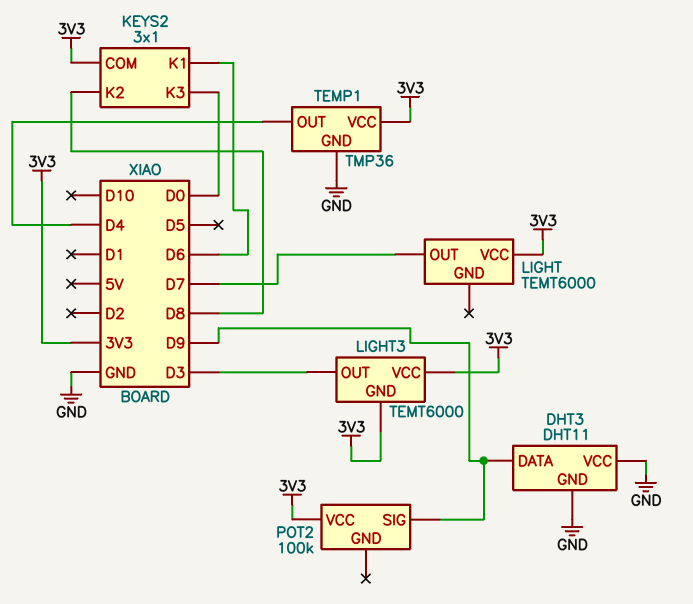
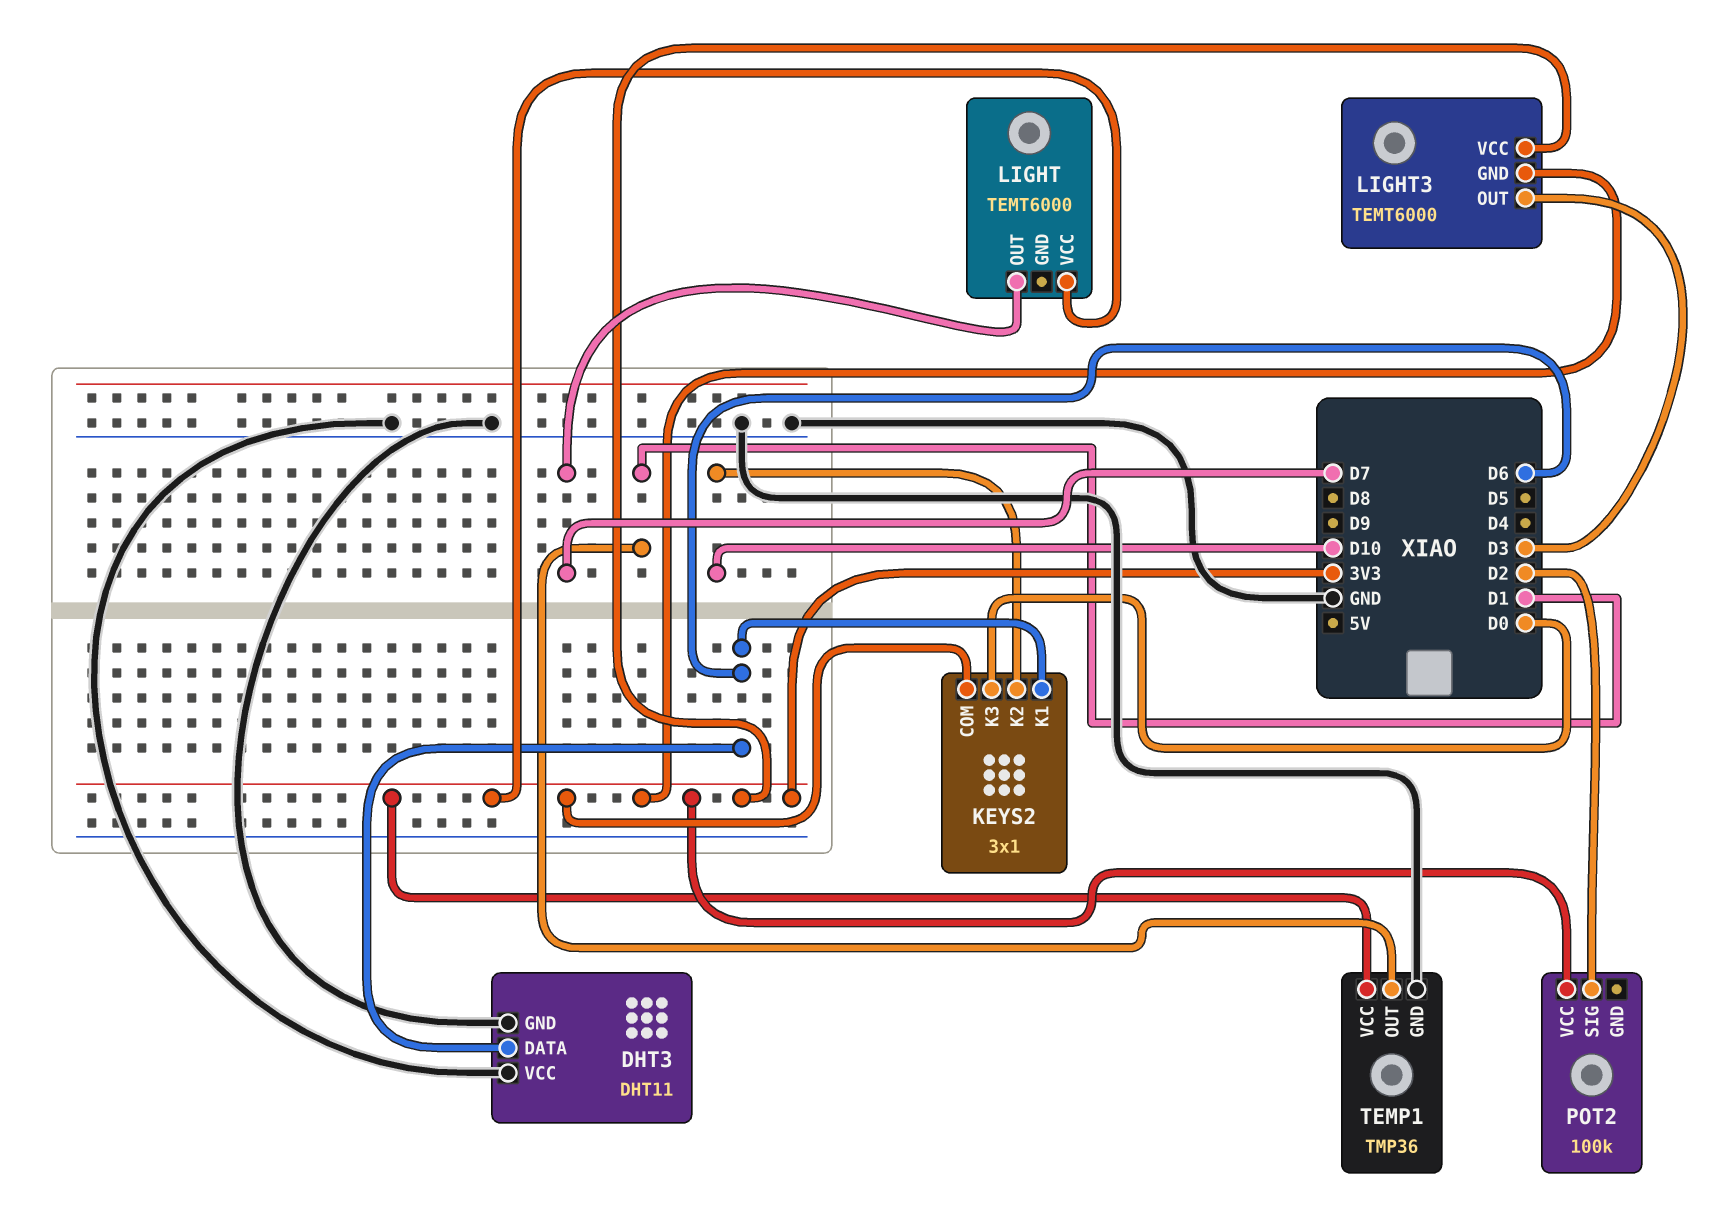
DHT3 pin DATA: D9 -> D6
KEYS2 pin K2: D8 -> D10
POT2 pin SIG: D9 -> D2
TEMP1 pin OUT: D4 -> D1

